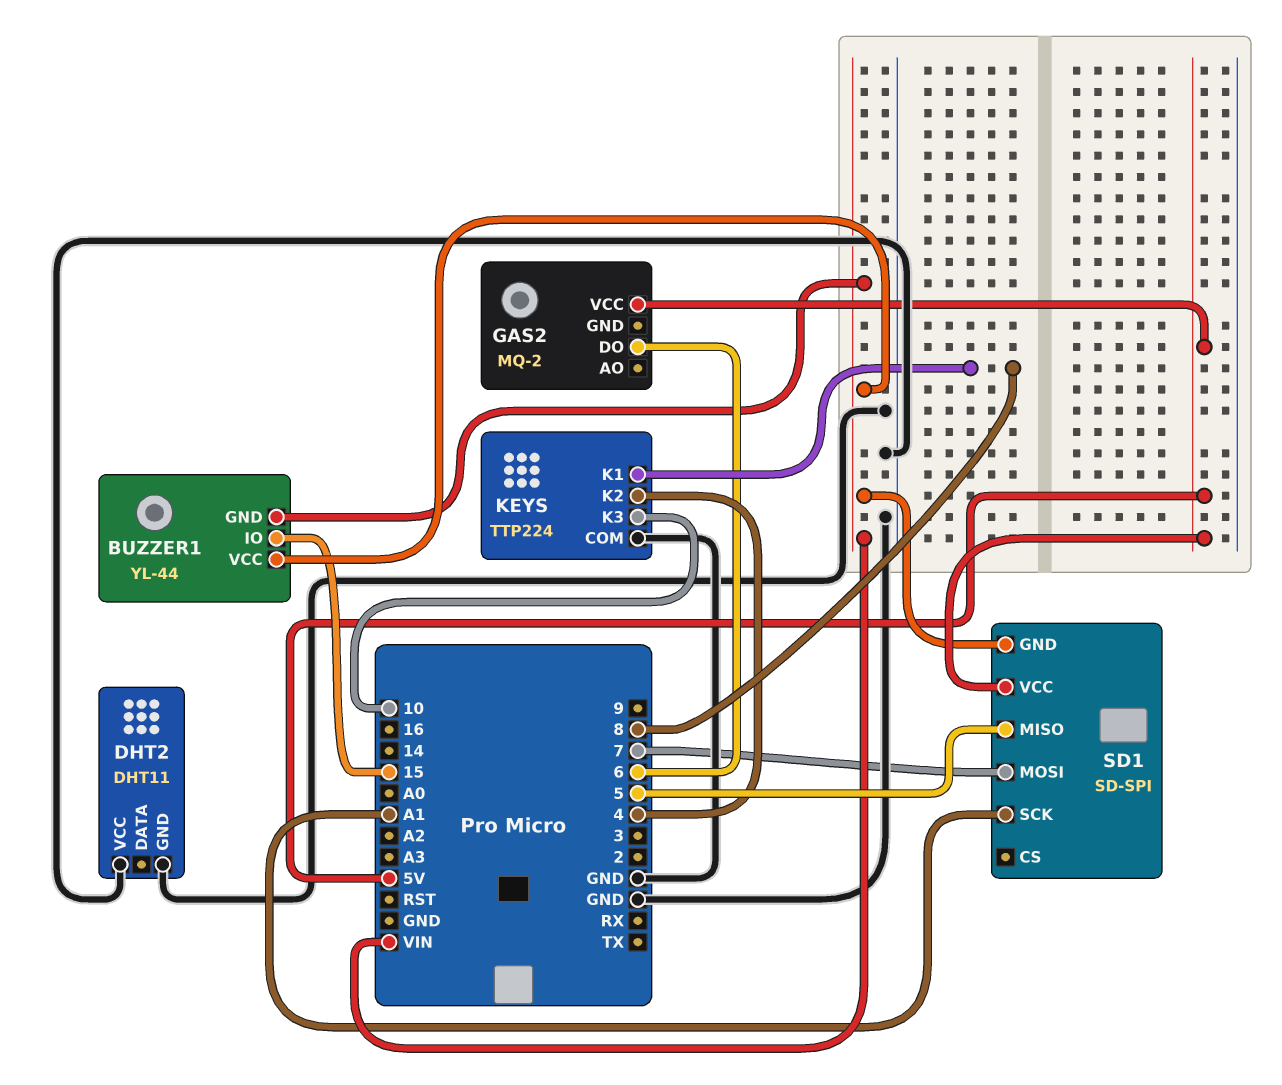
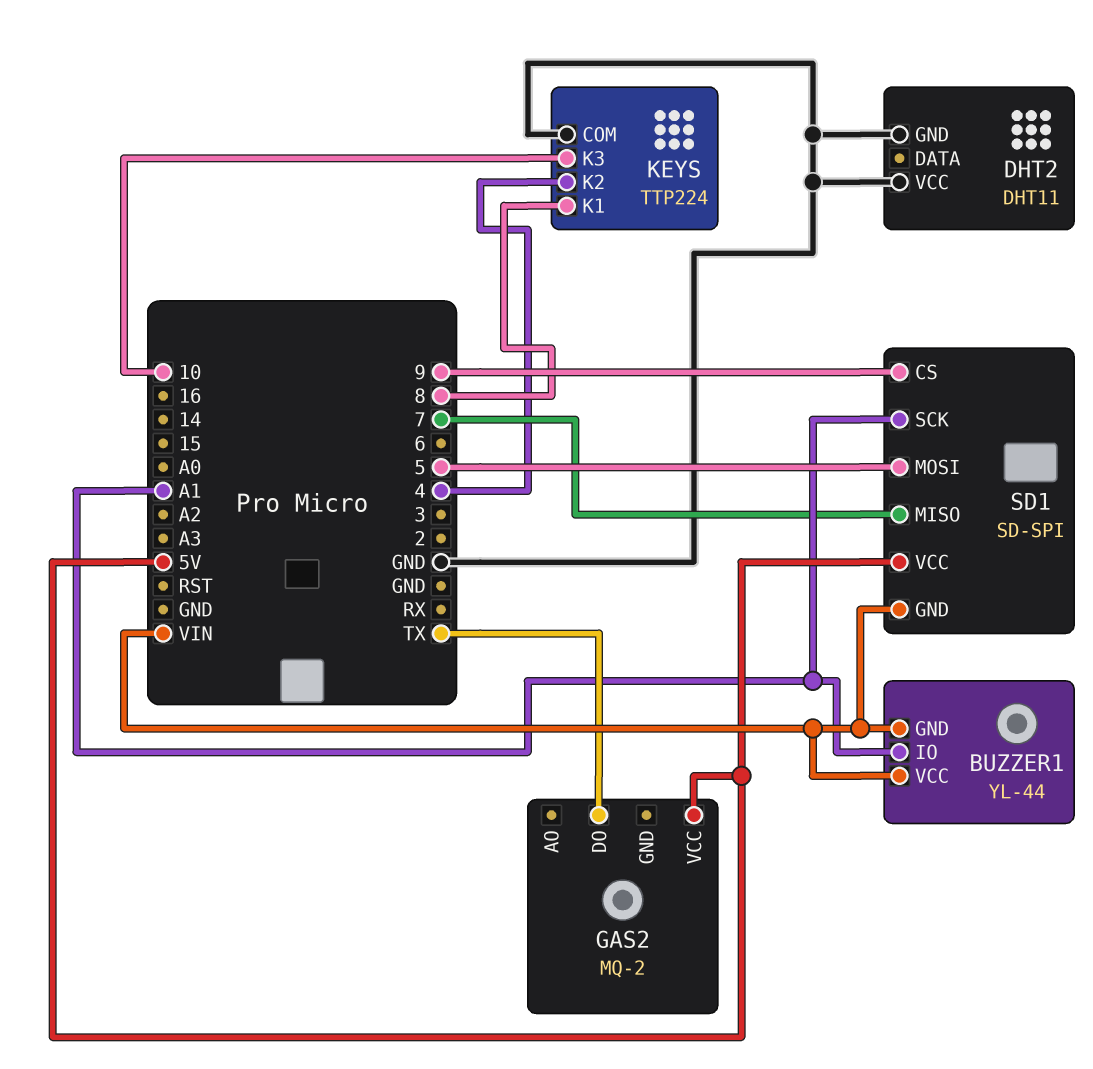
BUZZER1 pin IO: 15 -> A1
GAS2 pin DO: 6 -> TX
SD1 pin CS: none -> 9
SD1 pin MISO: 5 -> 7
SD1 pin MOSI: 7 -> 5

